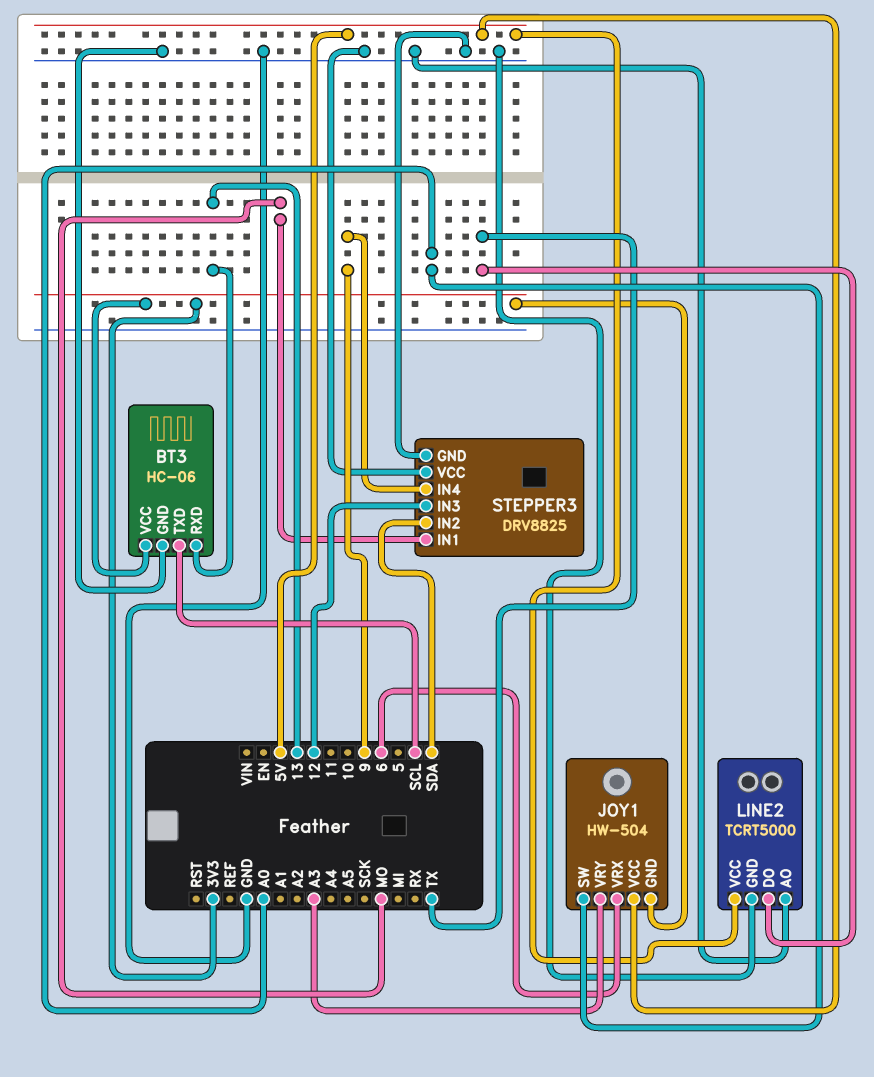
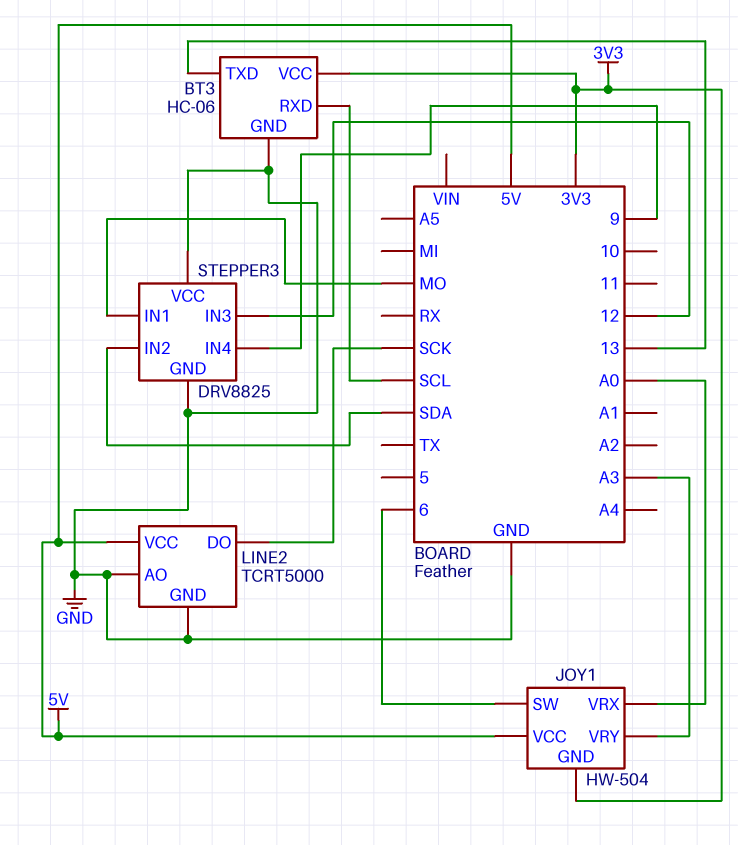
BT3 pin RXD: 13 -> SCL
BT3 pin TXD: SCL -> 13
JOY1 pin SW: A0 -> 6
JOY1 pin VRX: 6 -> A0
LINE2 pin DO: TX -> SCK

